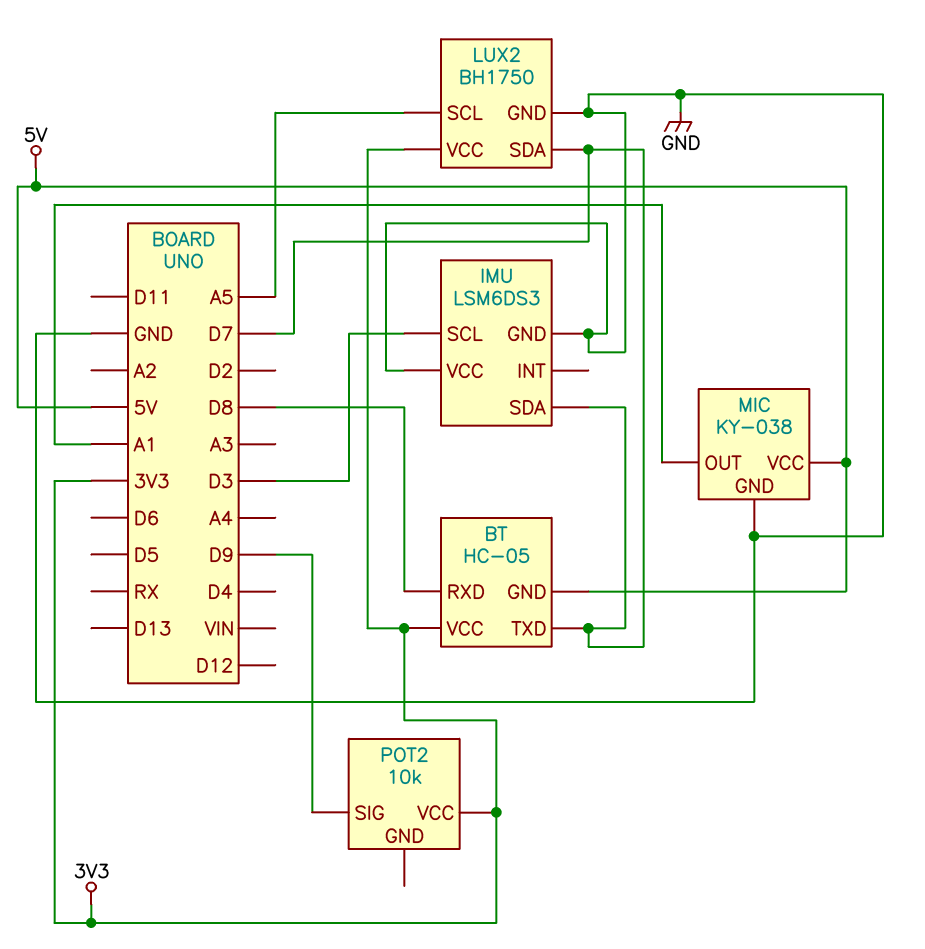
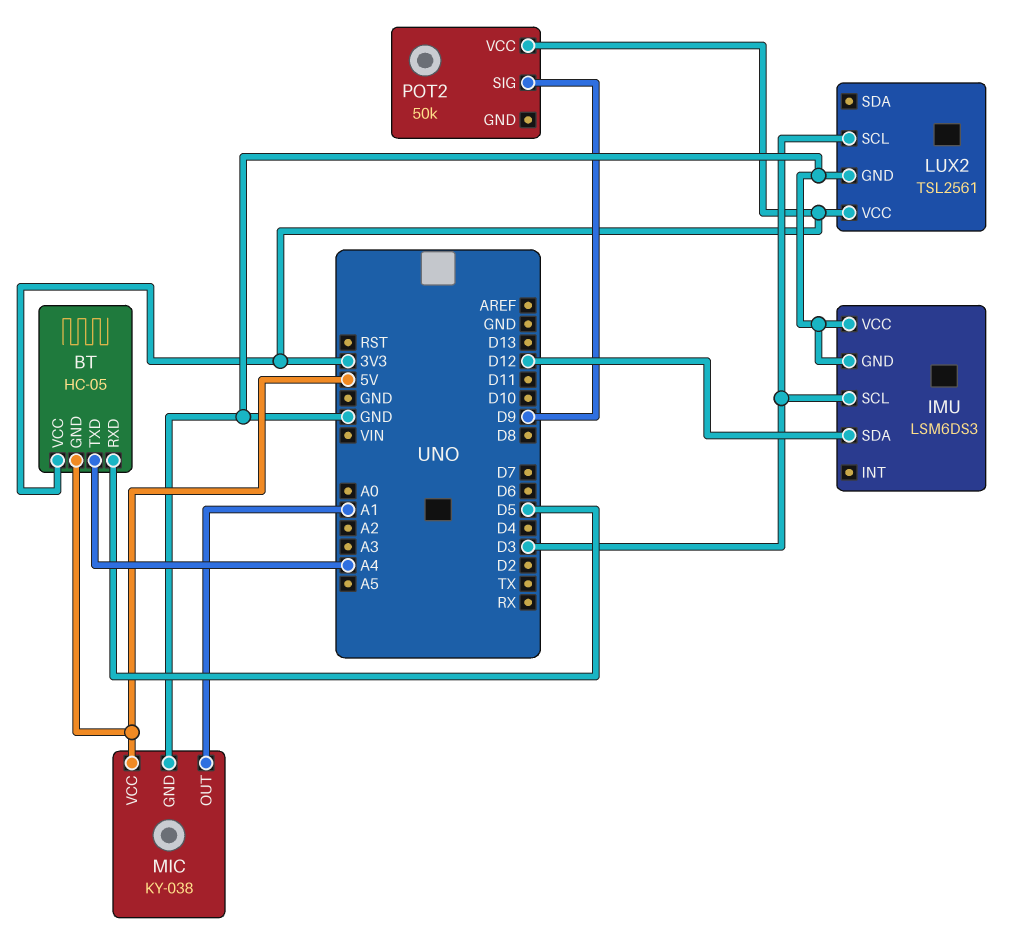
BT pin RXD: D8 -> D5
BT pin TXD: D7 -> A4
IMU pin SDA: D7 -> D12
LUX2: BH1750 -> TSL2561
LUX2 pin SCL: A5 -> D3
LUX2 pin SDA: D7 -> none
POT2: 10k -> 50k

